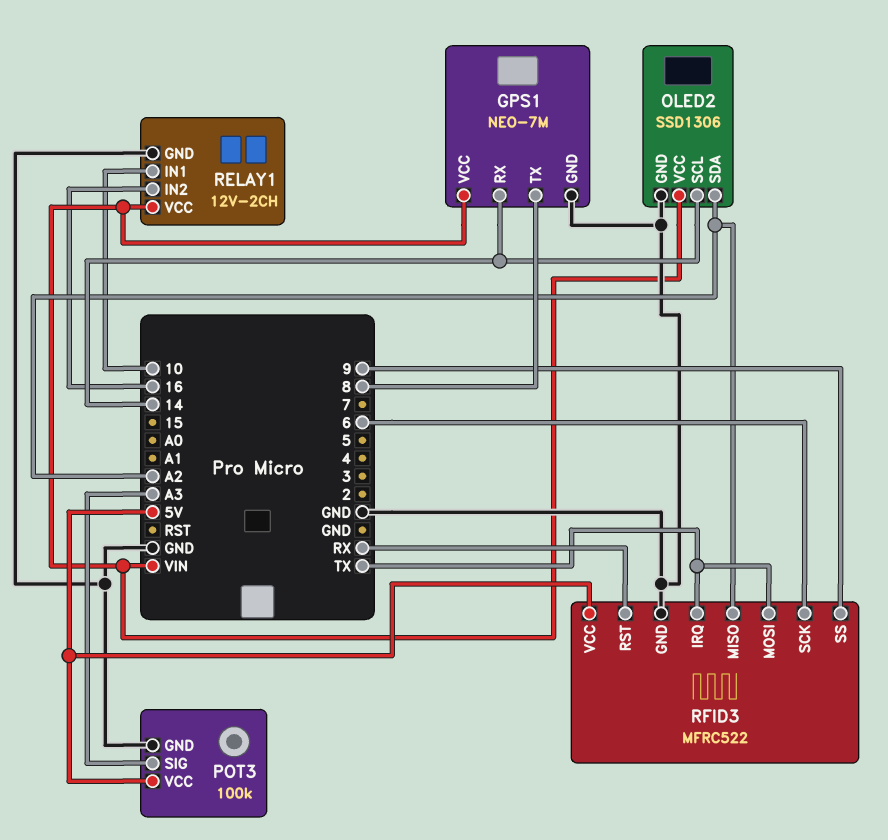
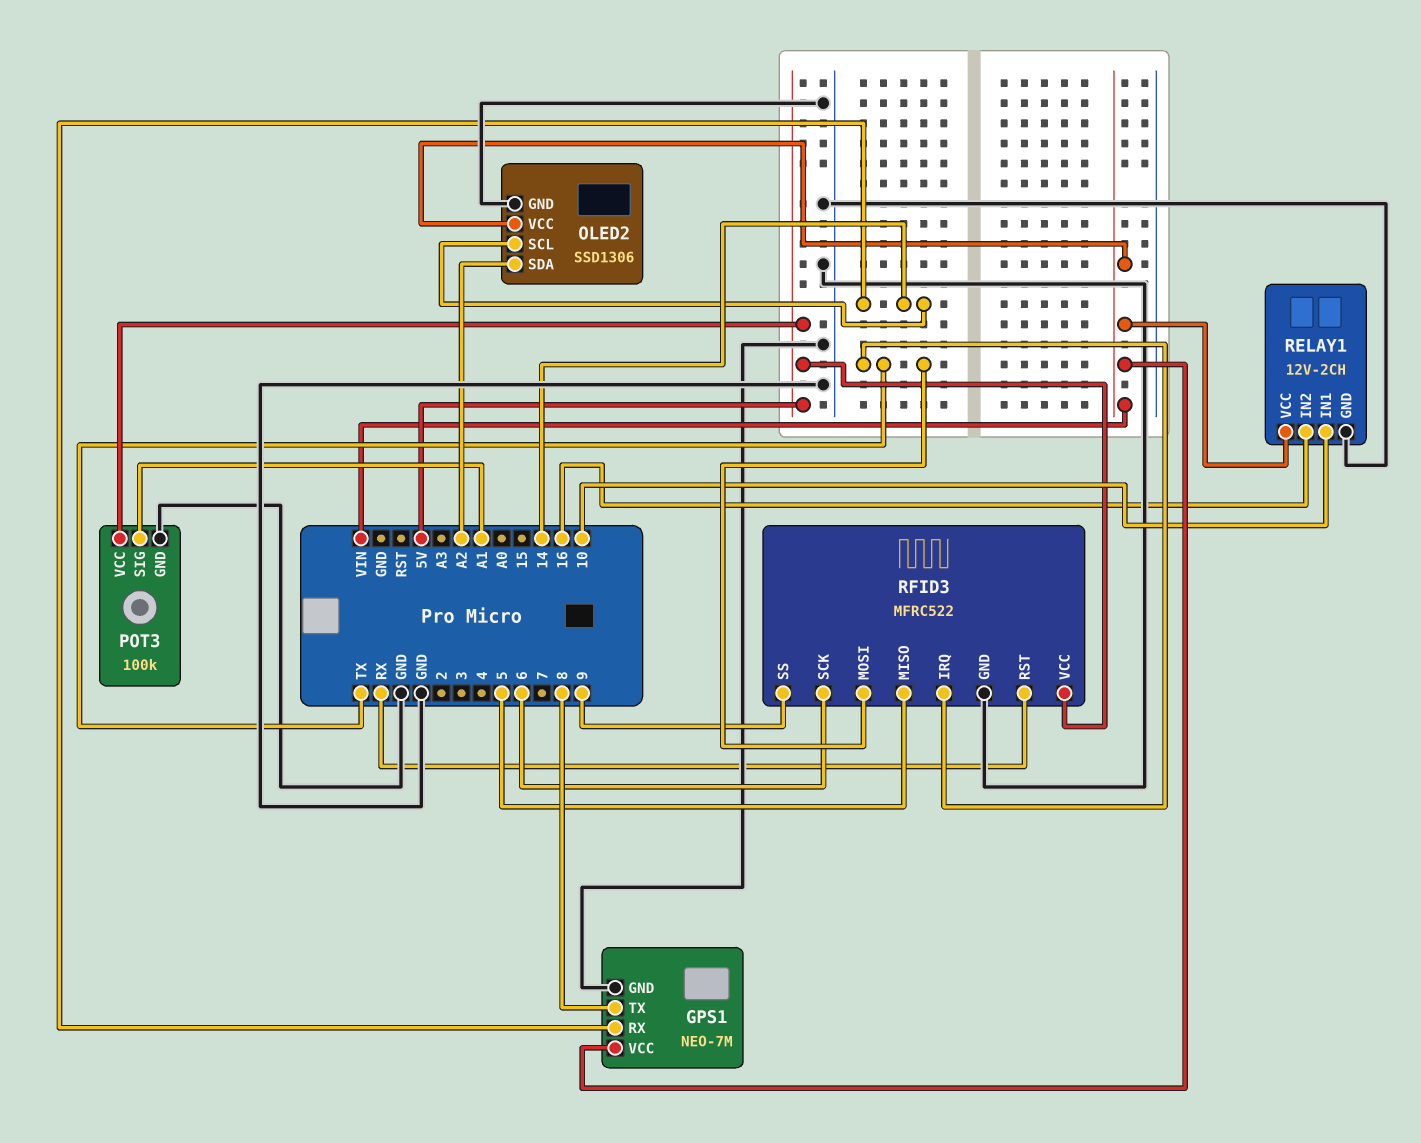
POT3 pin SIG: A3 -> A1
RFID3 pin MISO: A2 -> 5

